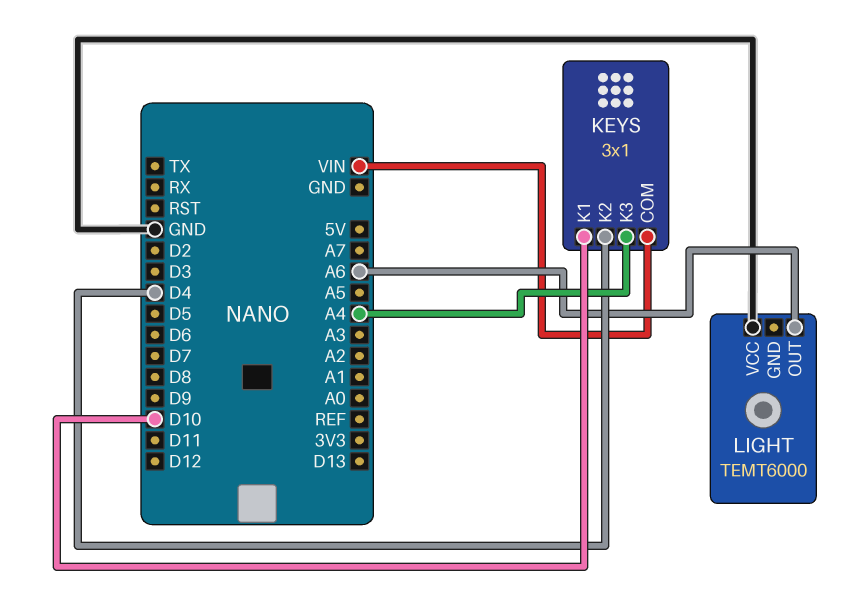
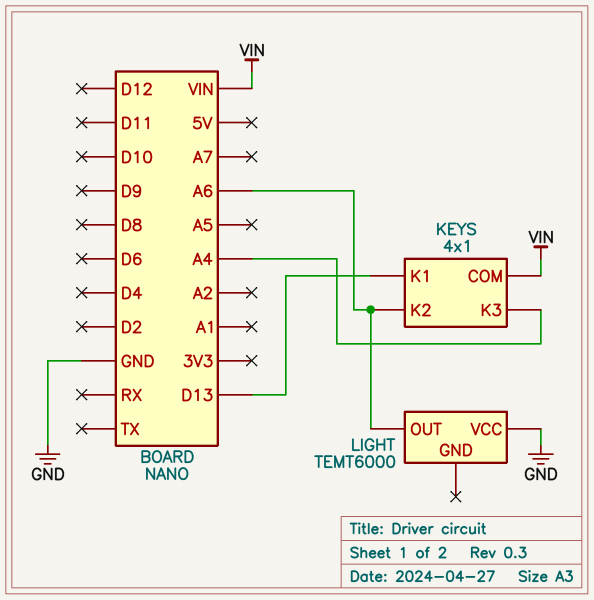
KEYS: 3x1 -> 4x1
KEYS pin K1: D10 -> D13
KEYS pin K2: D4 -> A6

